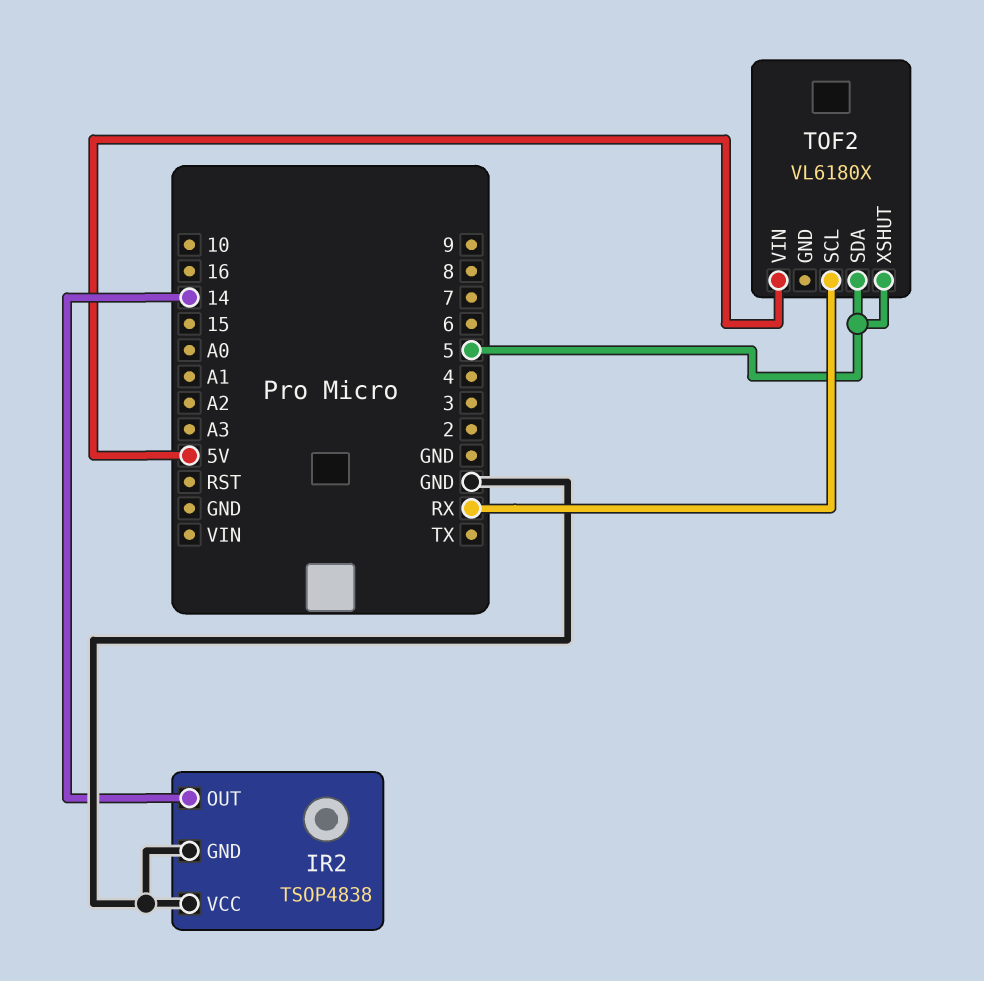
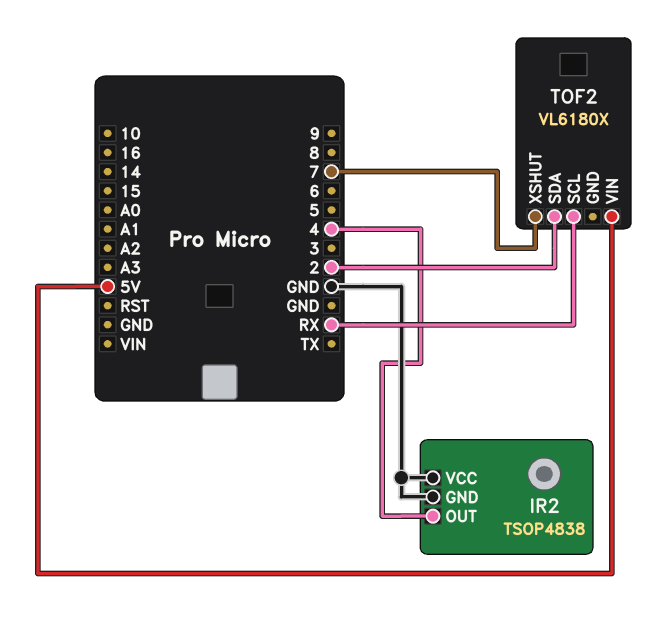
IR2 pin OUT: 14 -> 4
TOF2 pin SDA: 5 -> 2
TOF2 pin XSHUT: 5 -> 7

